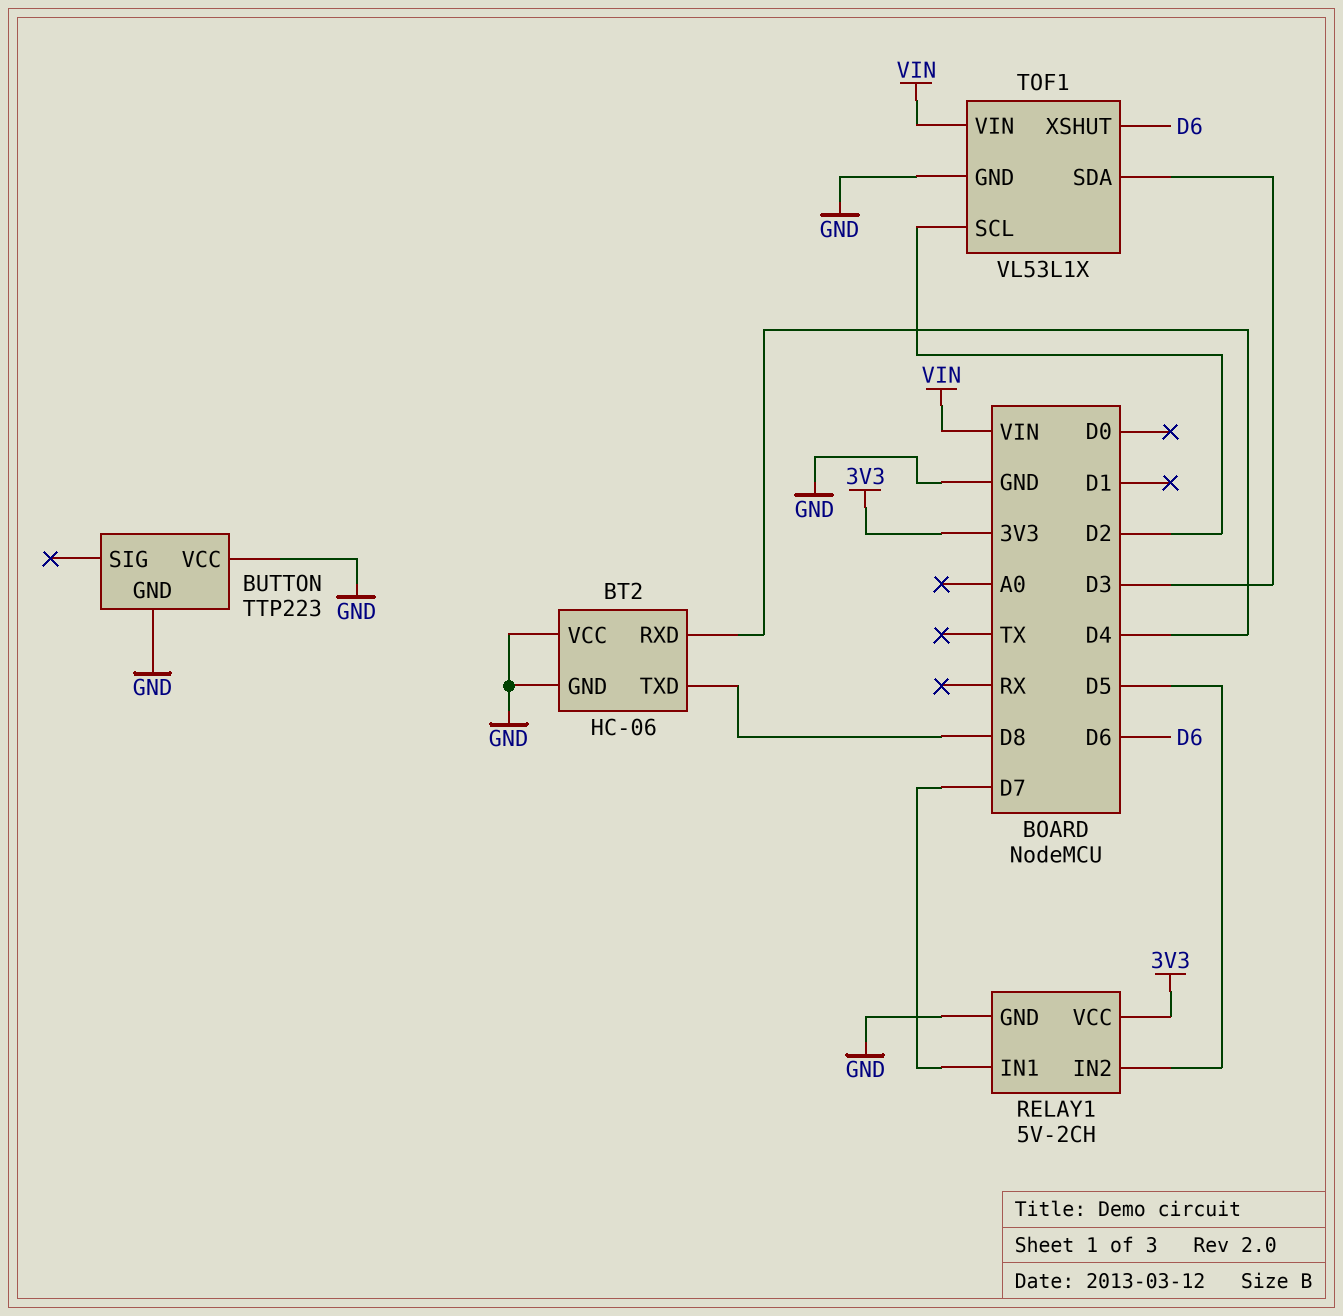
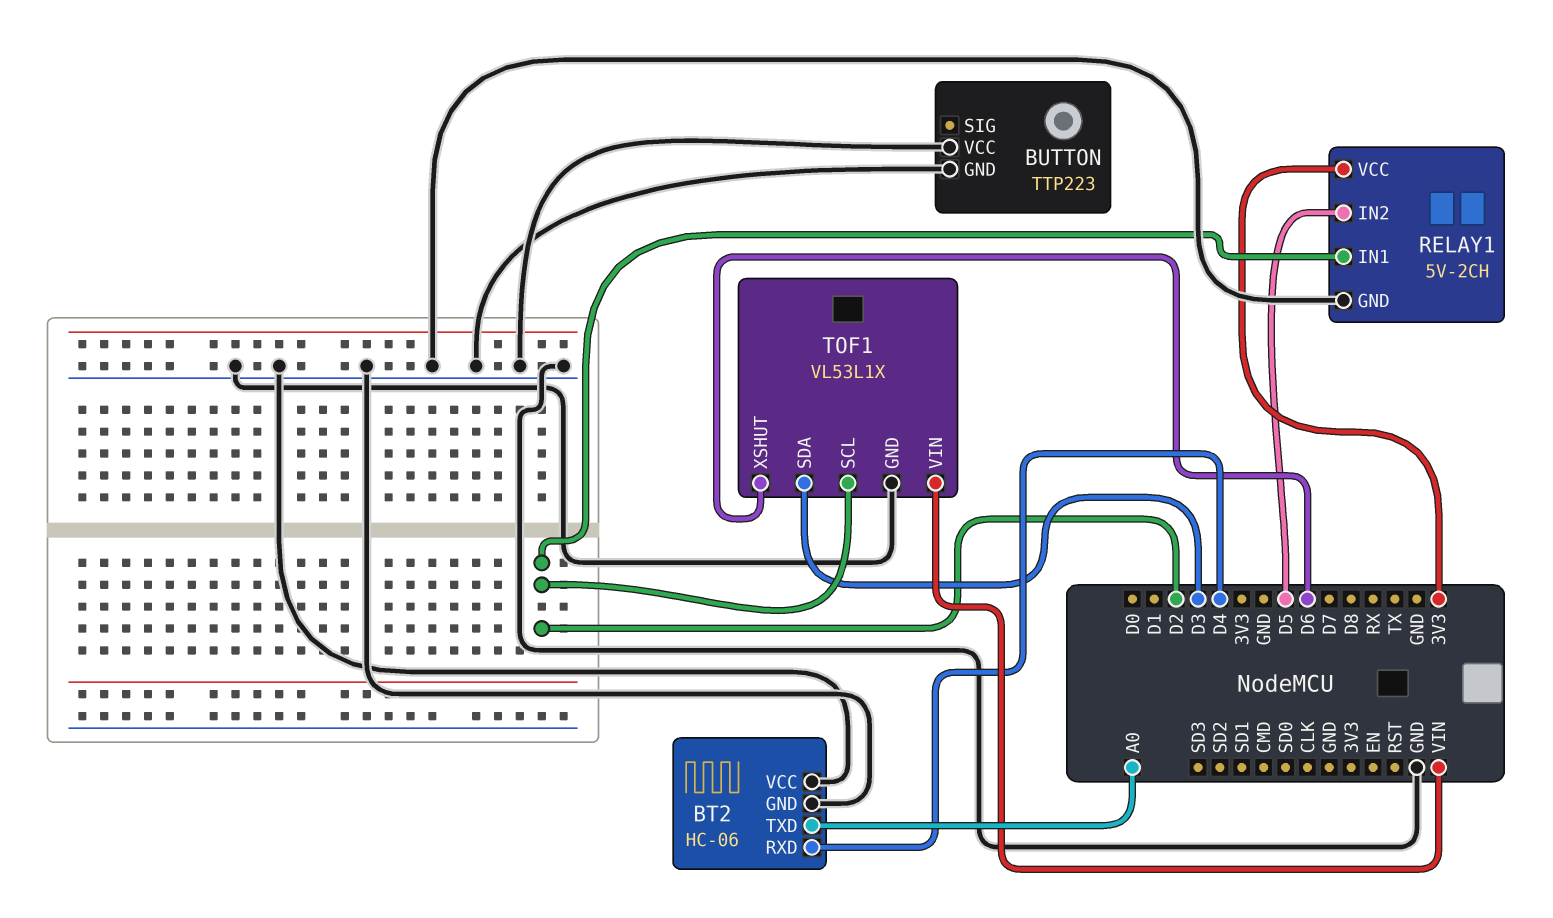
BT2 pin TXD: D8 -> A0
RELAY1 pin IN1: D7 -> D2

